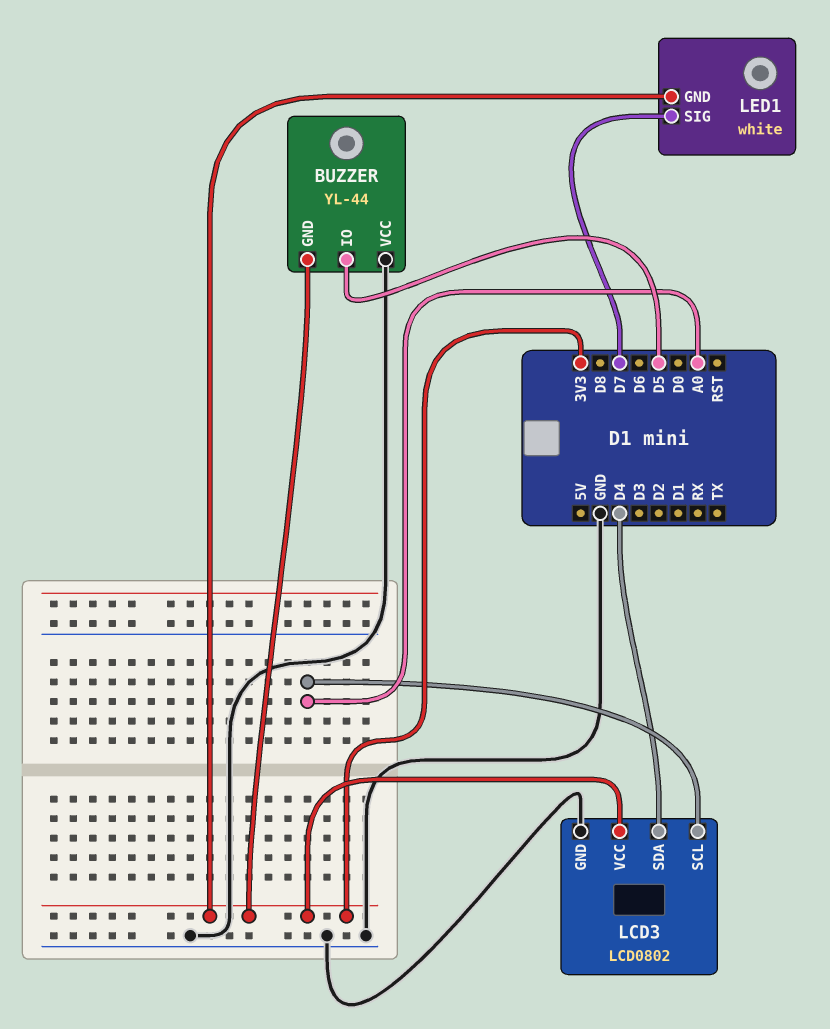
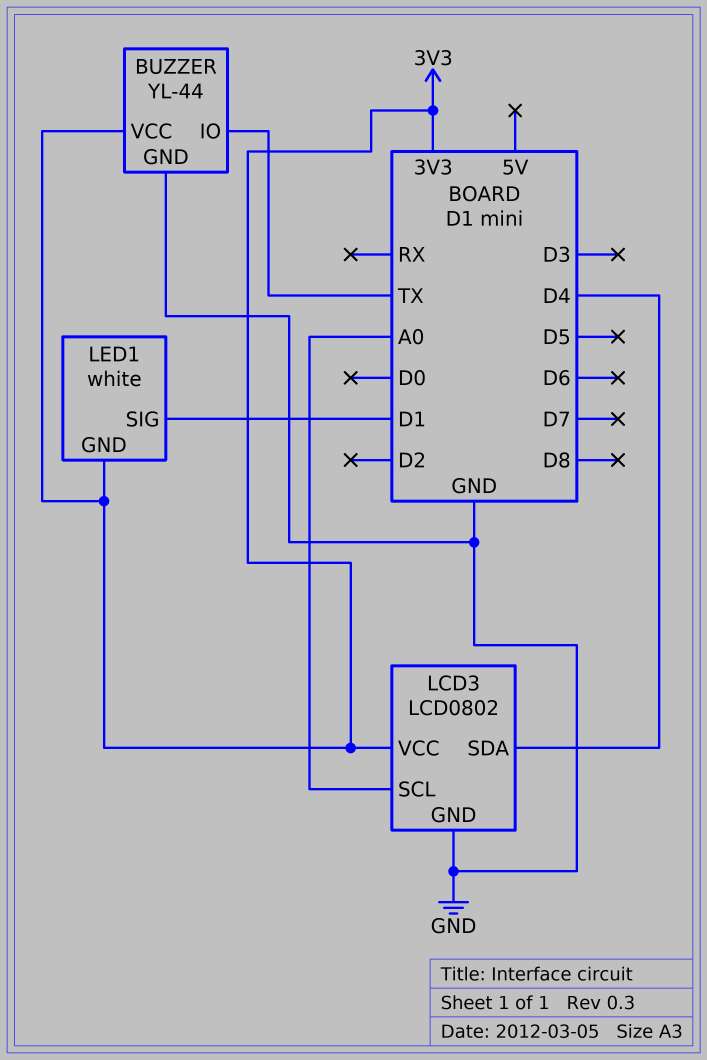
BUZZER pin GND: 3V3 -> GND
BUZZER pin IO: D5 -> TX
BUZZER pin VCC: GND -> 3V3
LED1 pin SIG: D7 -> D1

